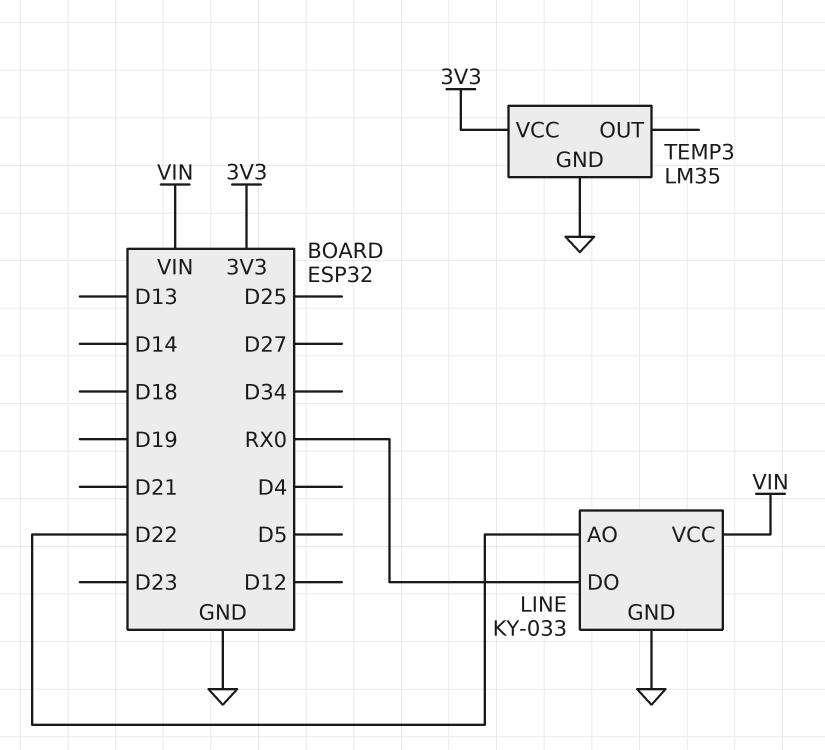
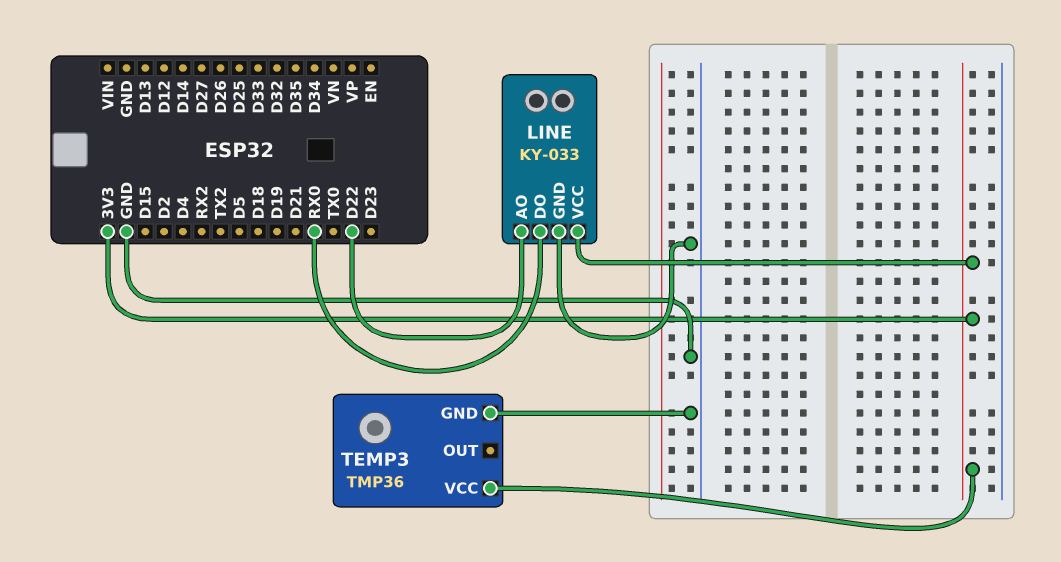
LINE pin VCC: VIN -> 3V3
TEMP3: LM35 -> TMP36

